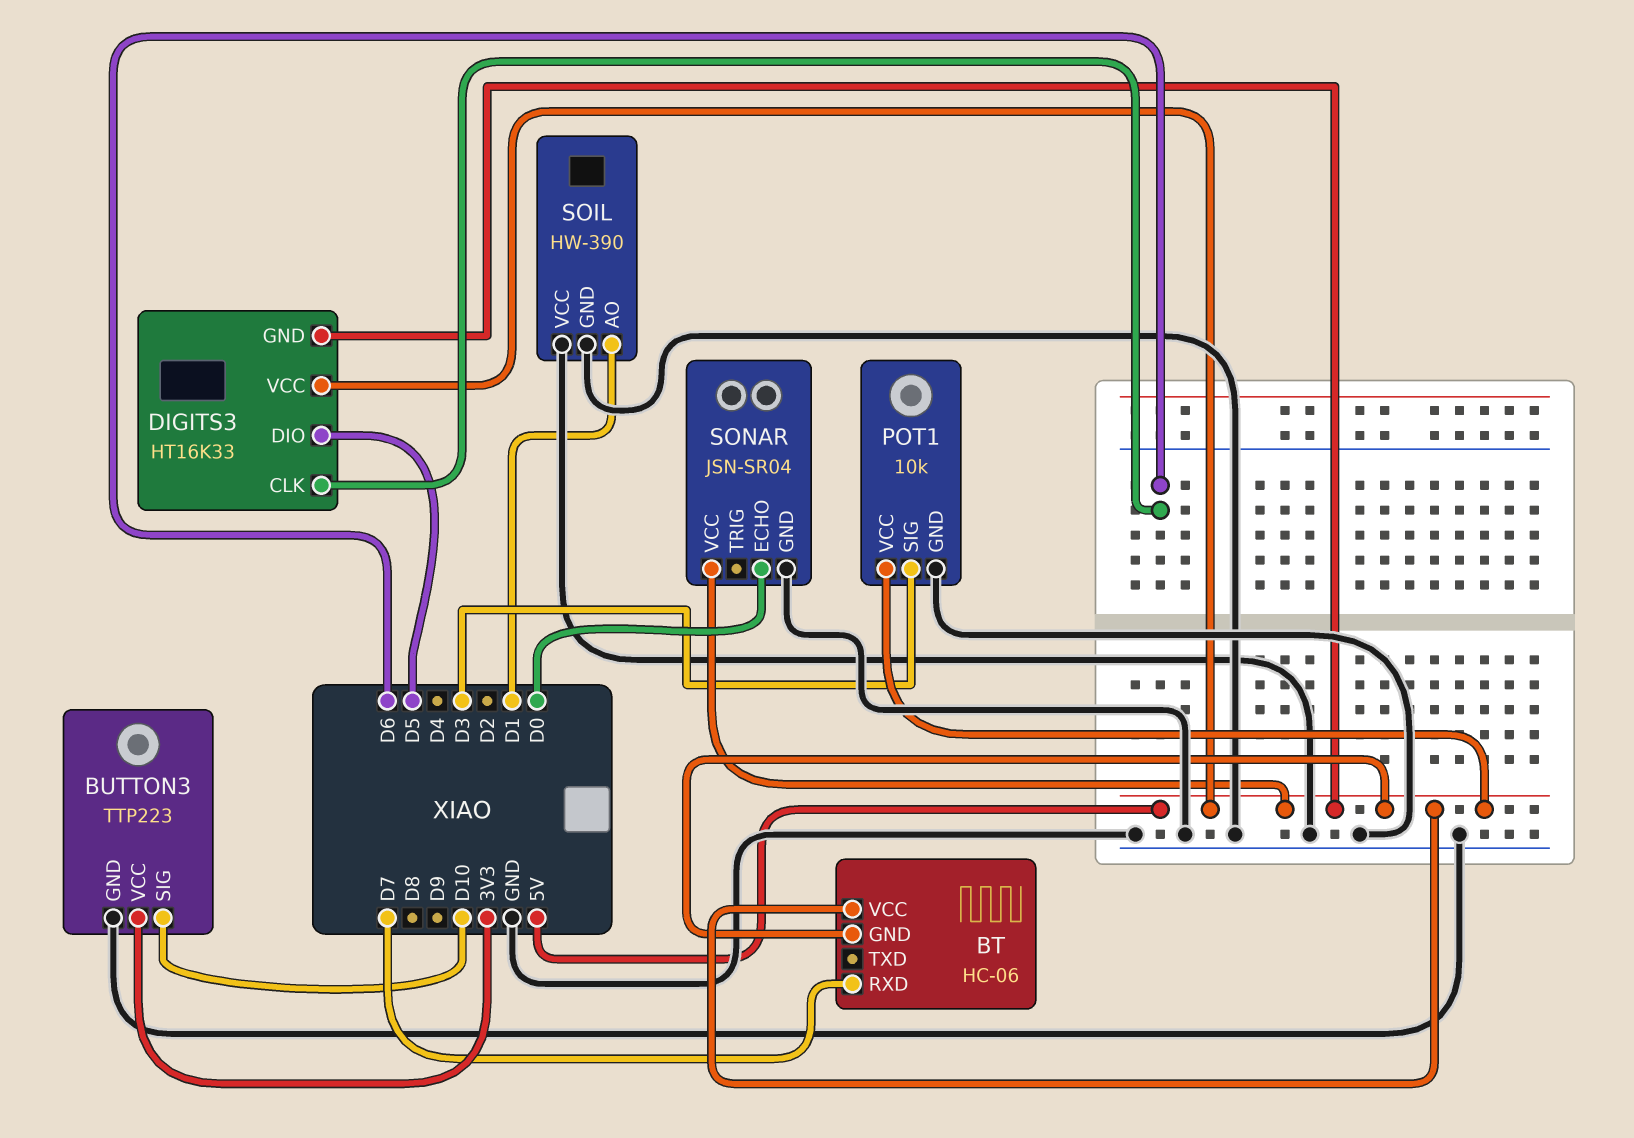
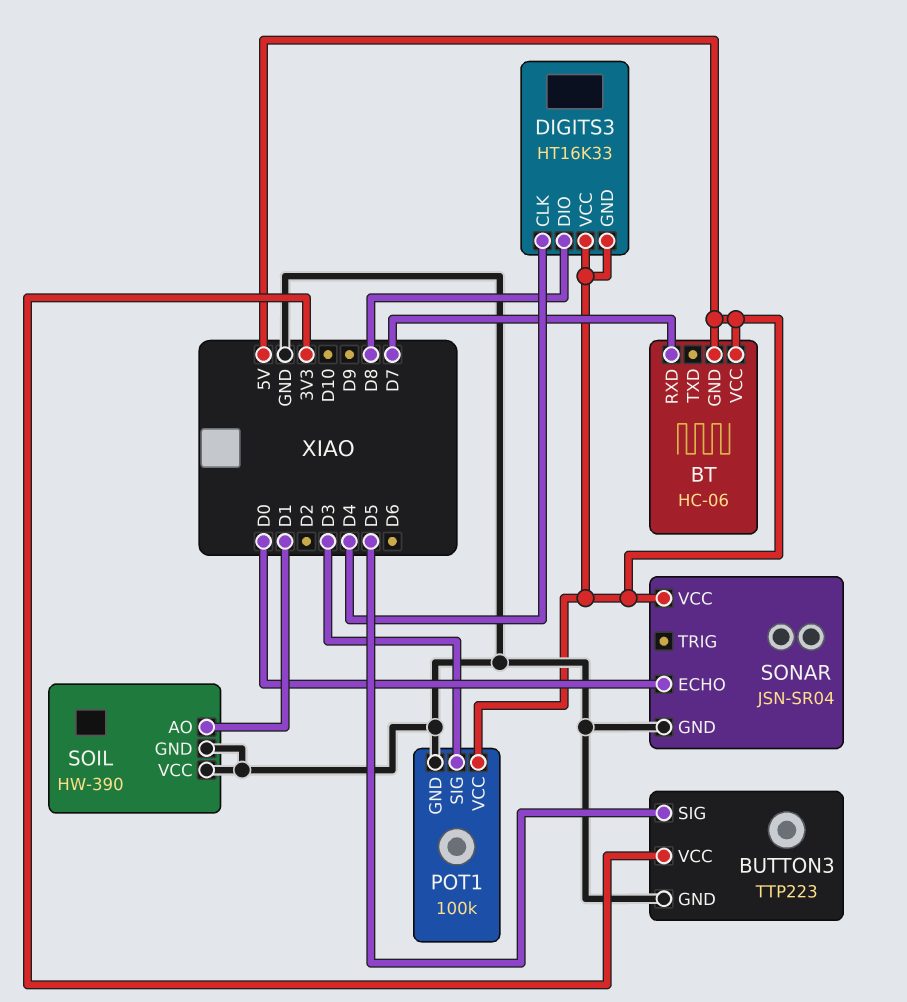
BUTTON3 pin SIG: D10 -> D5
DIGITS3 pin CLK: D6 -> D4
DIGITS3 pin DIO: D5 -> D8
POT1: 10k -> 100k

